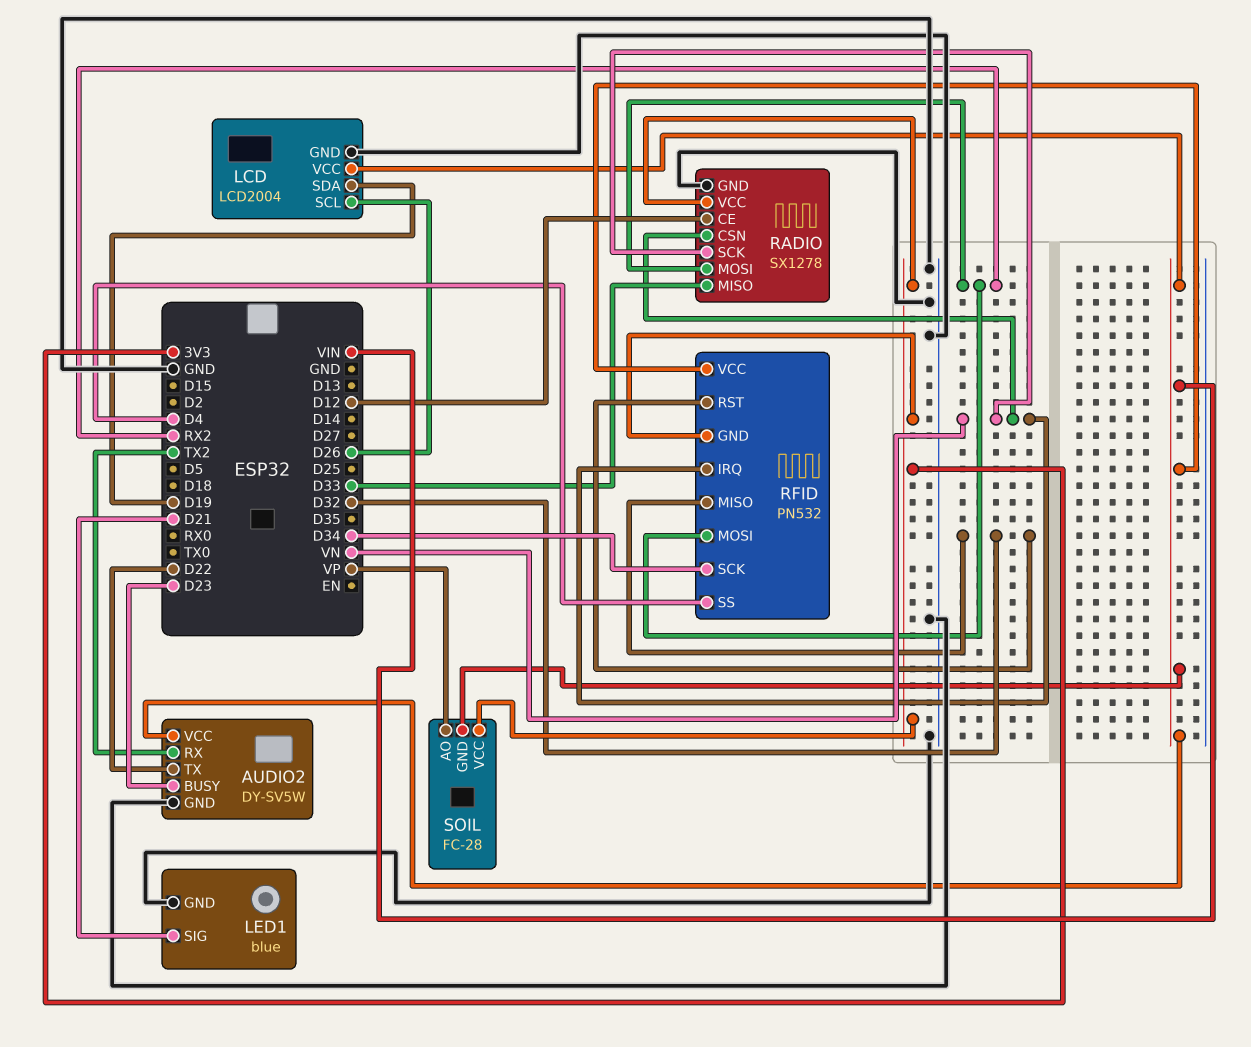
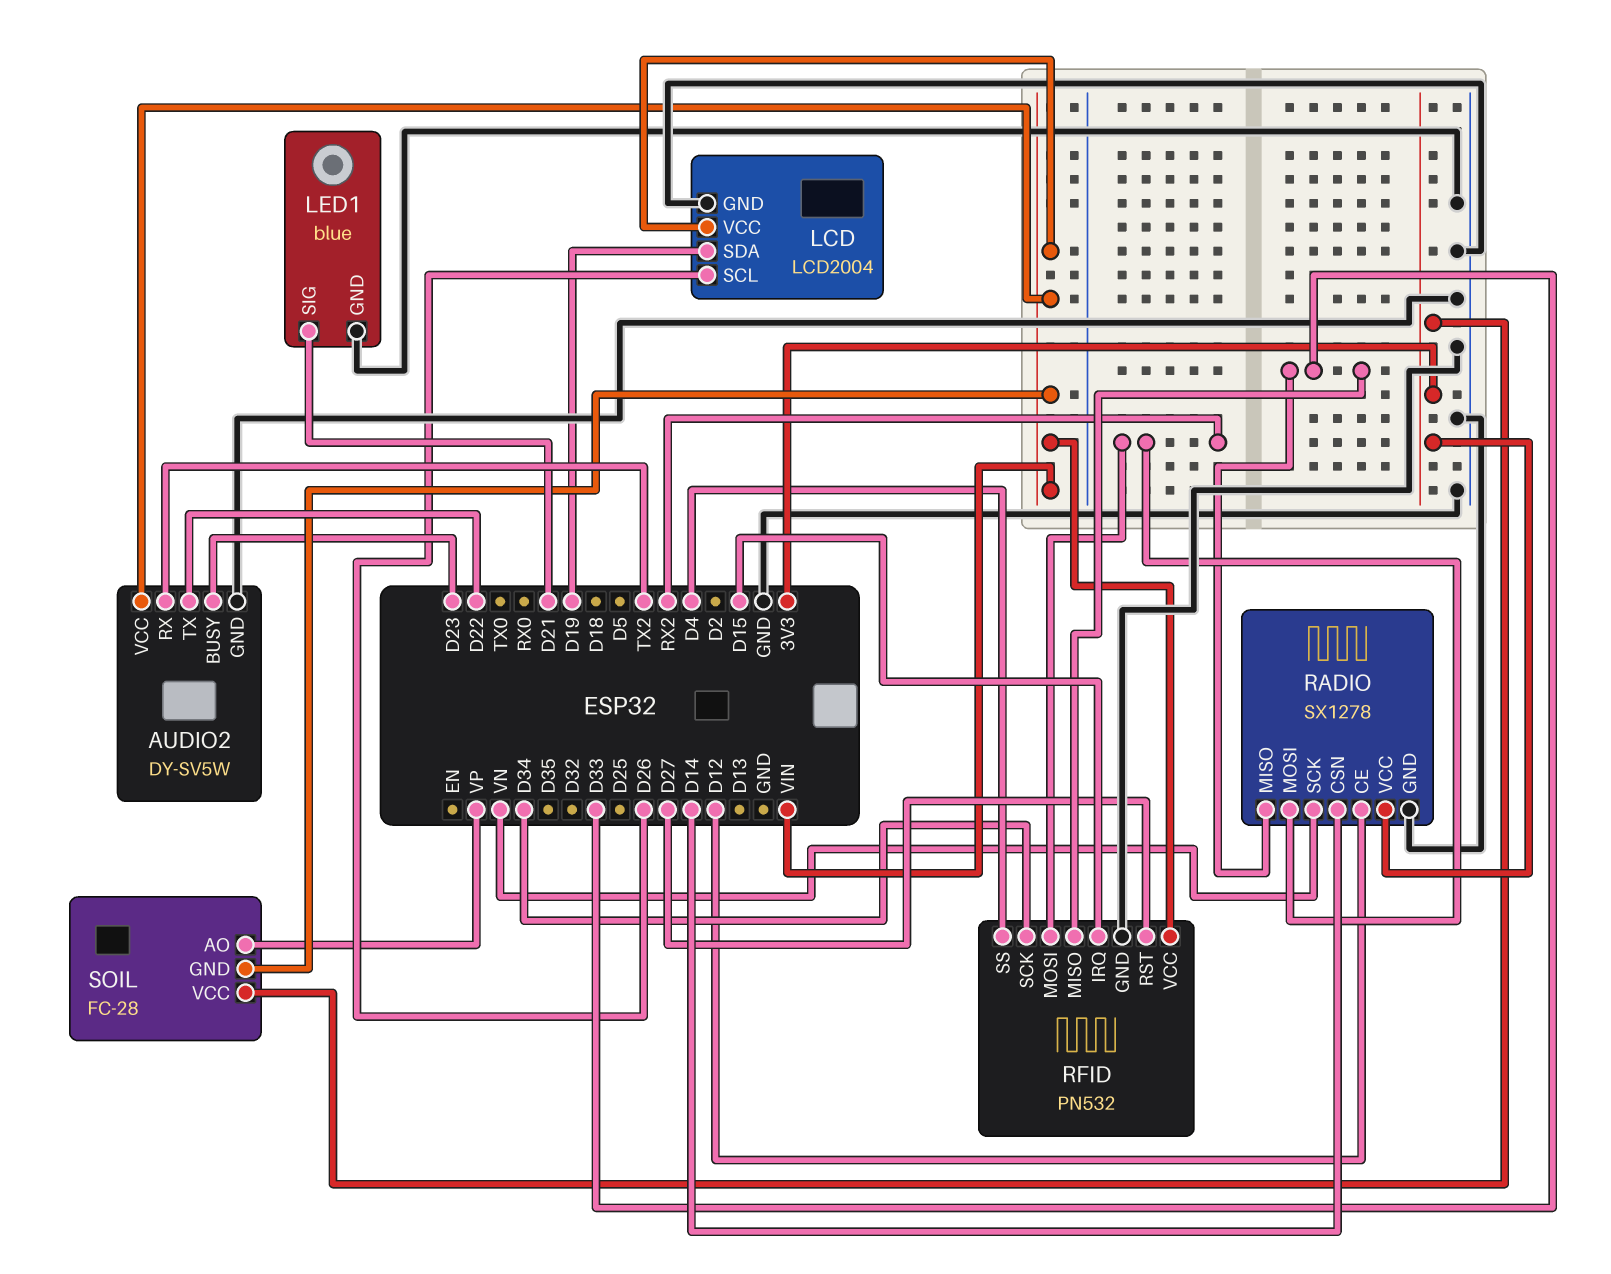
RADIO pin CSN: VN -> D14
RFID pin GND: 3V3 -> GND
RFID pin IRQ: VN -> D15
RFID pin MISO: D32 -> D33
RFID pin RST: D32 -> D27

